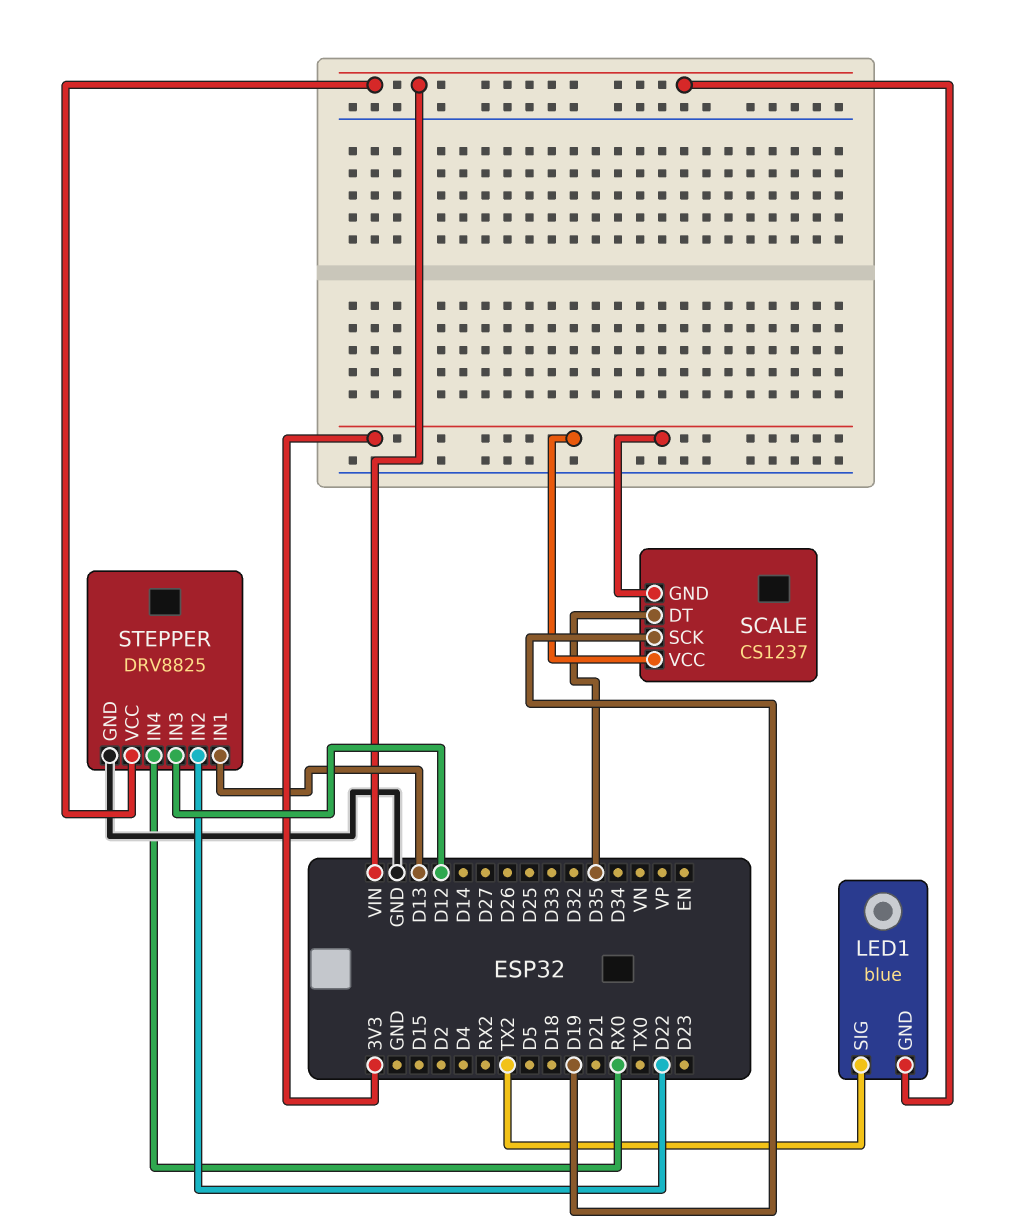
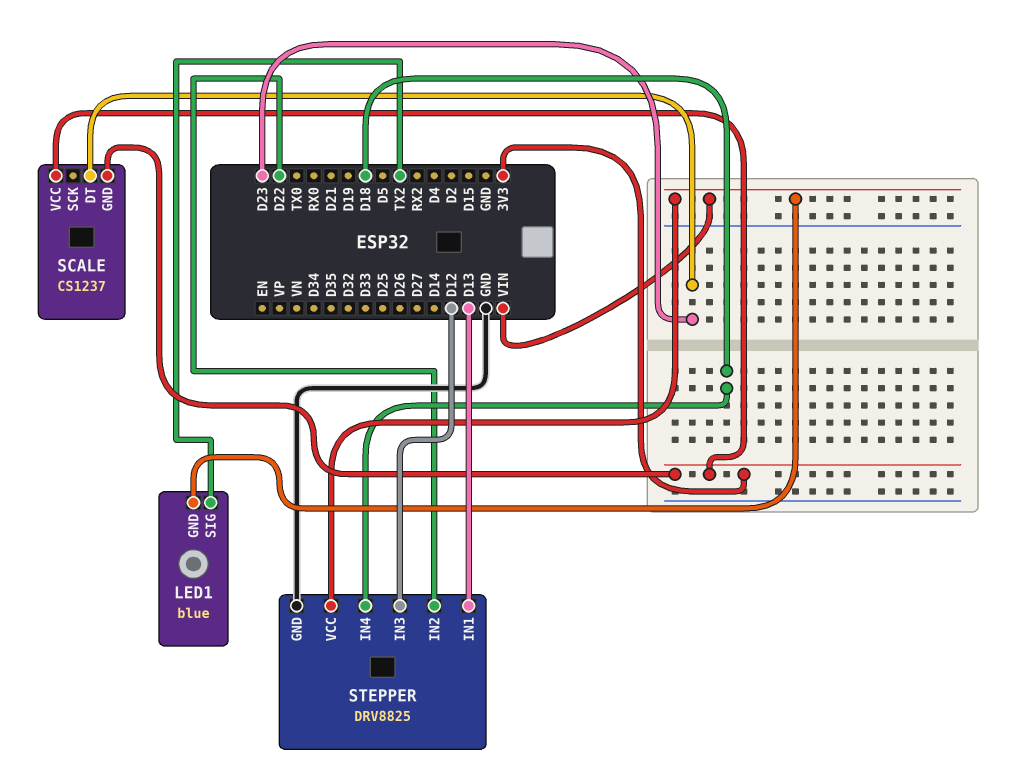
SCALE pin DT: D35 -> D23
SCALE pin SCK: D19 -> none
STEPPER pin IN4: RX0 -> D18

